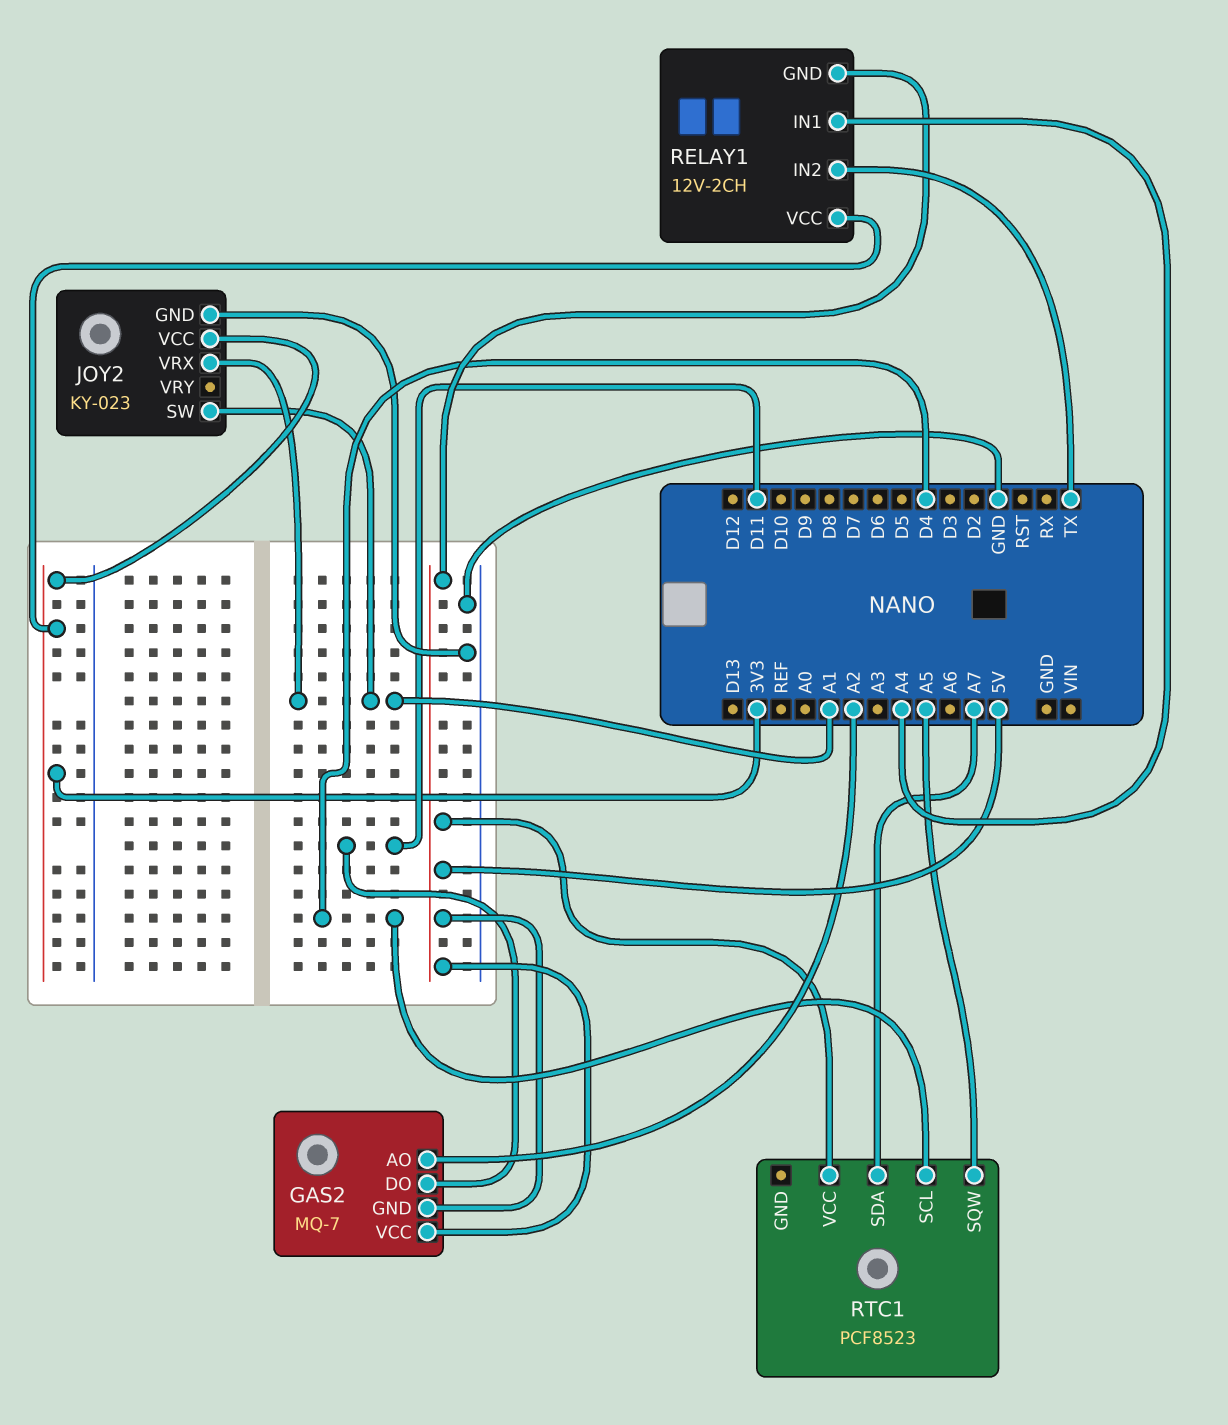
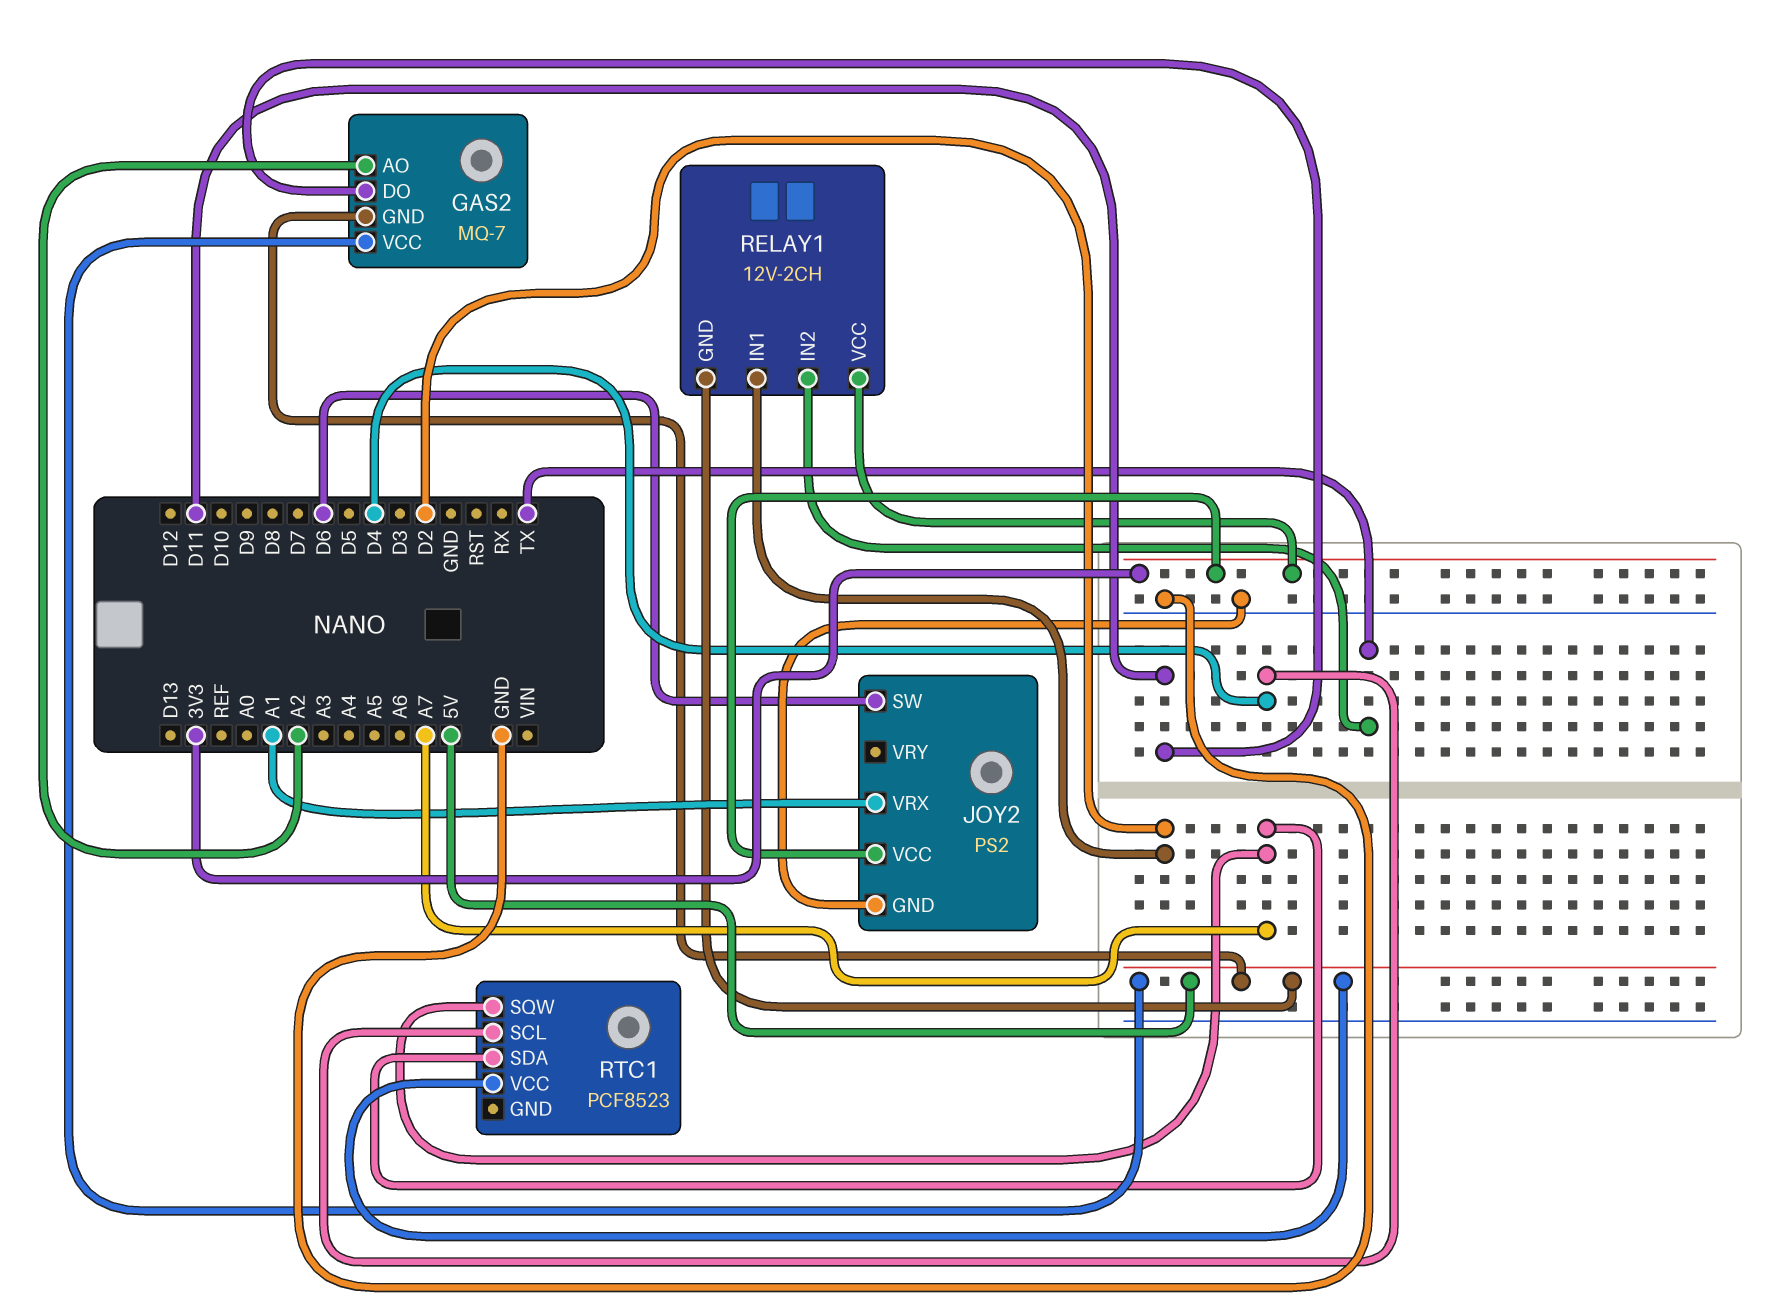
JOY2: KY-023 -> PS2
JOY2 pin SW: A1 -> D6
RELAY1 pin IN1: A4 -> D2
RTC1 pin SQW: A5 -> A7

